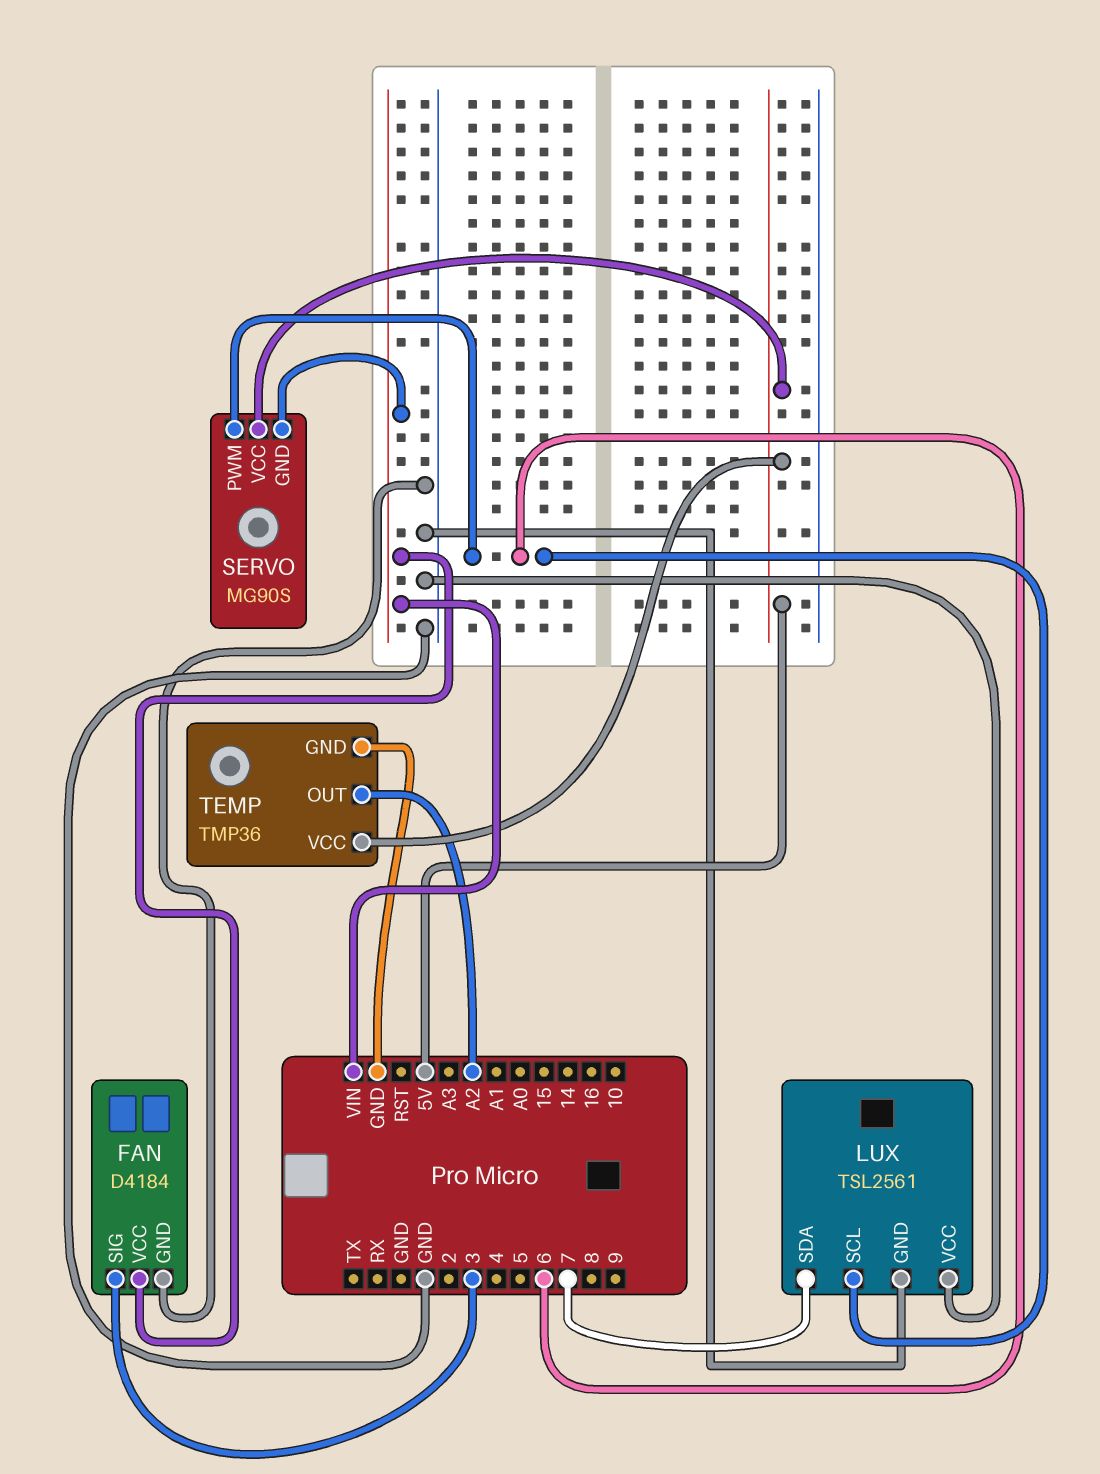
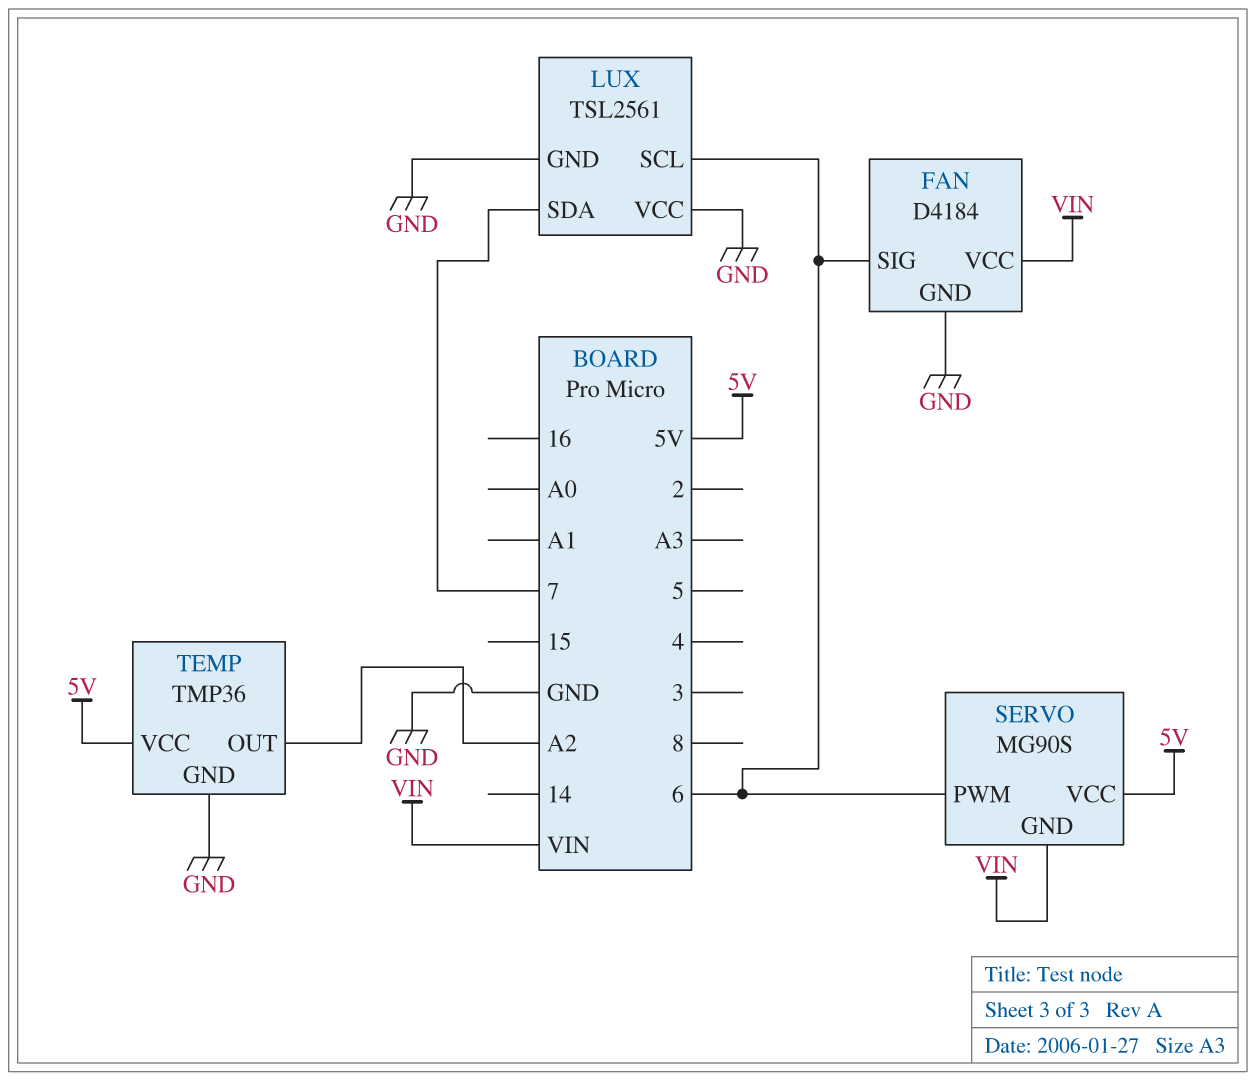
FAN pin SIG: 3 -> 6

